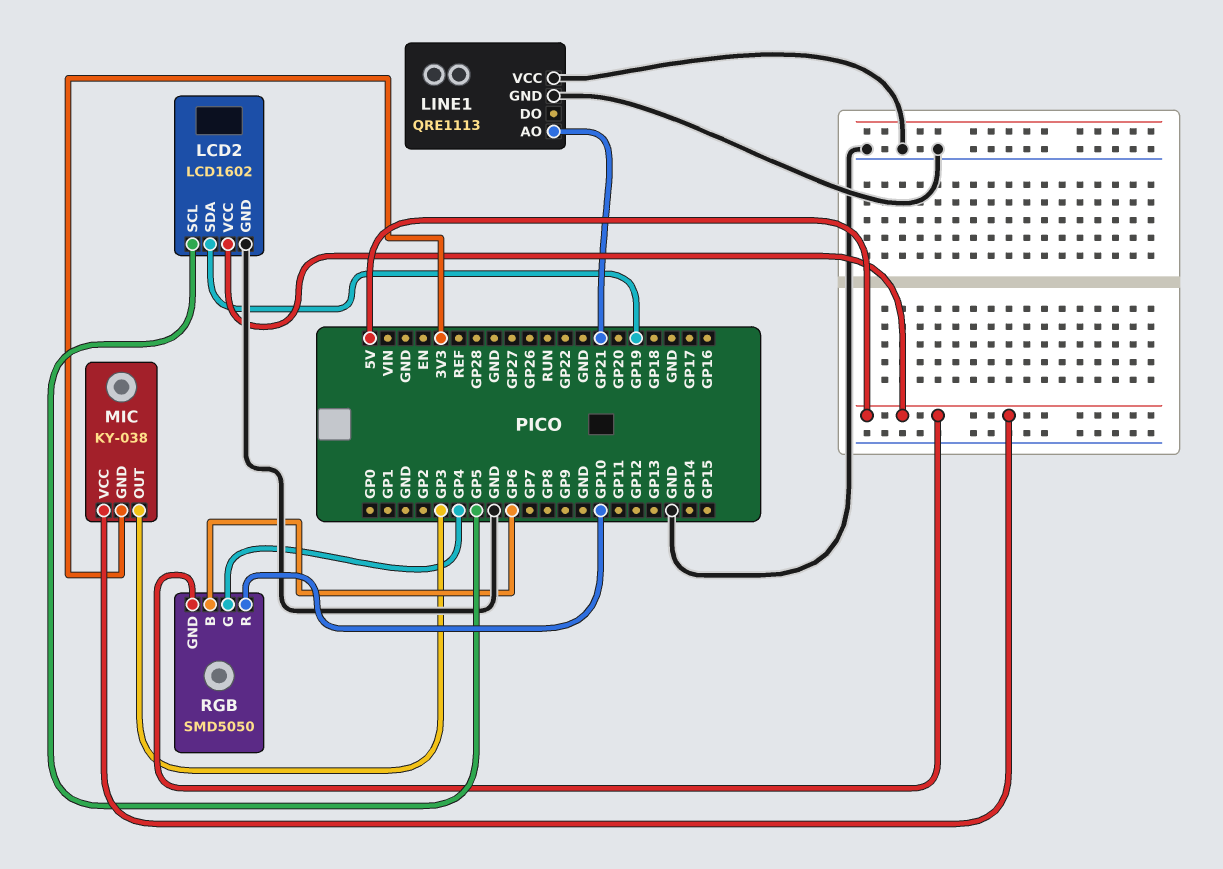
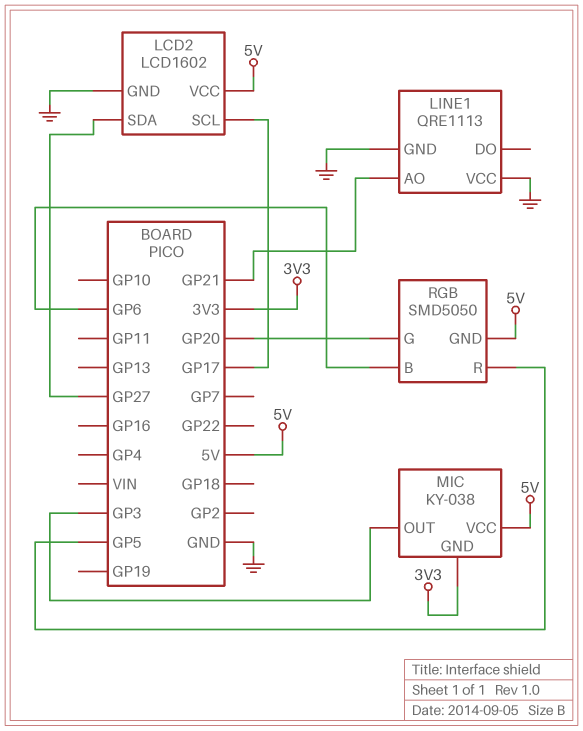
LCD2 pin SCL: GP5 -> GP17
LCD2 pin SDA: GP19 -> GP27
RGB pin G: GP4 -> GP20
RGB pin R: GP10 -> GP5

